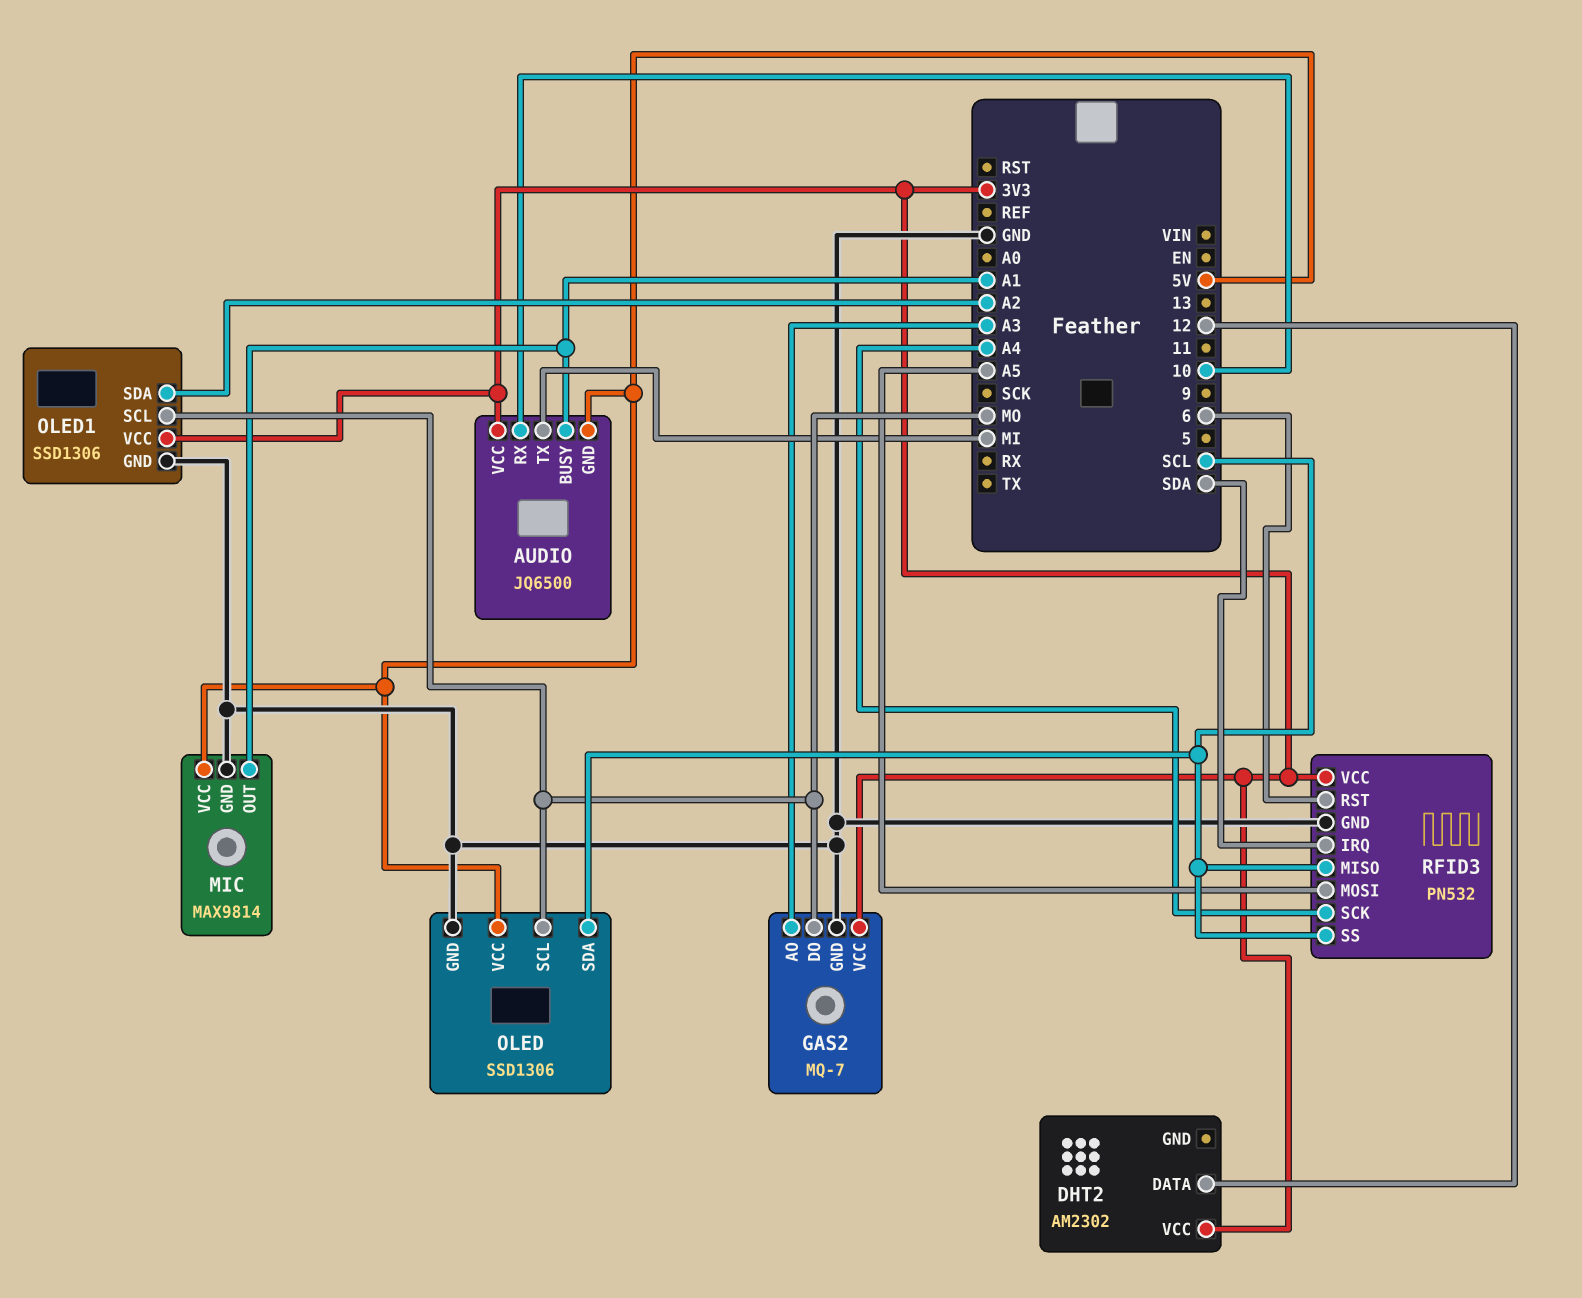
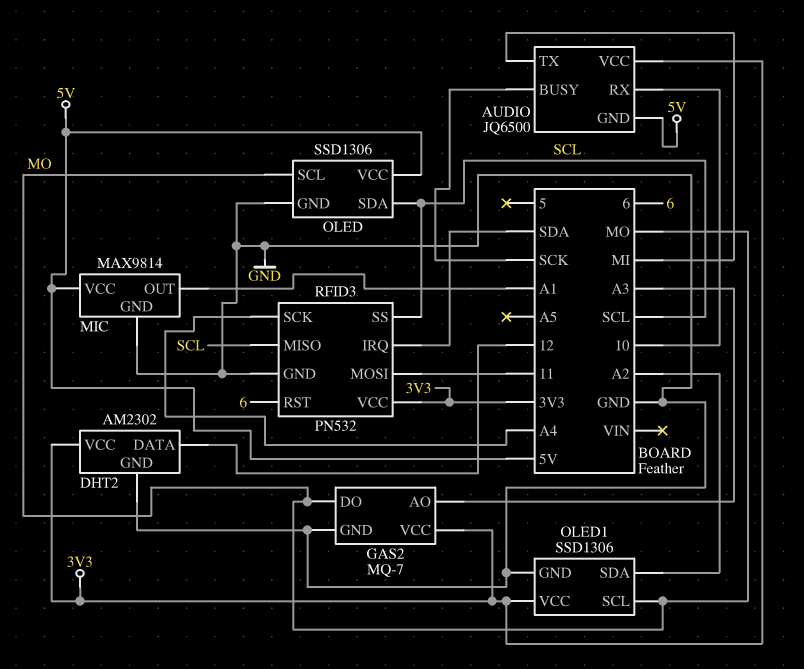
AUDIO pin BUSY: A1 -> SCK
DHT2 pin GND: none -> GND
RFID3 pin MOSI: A5 -> 11

